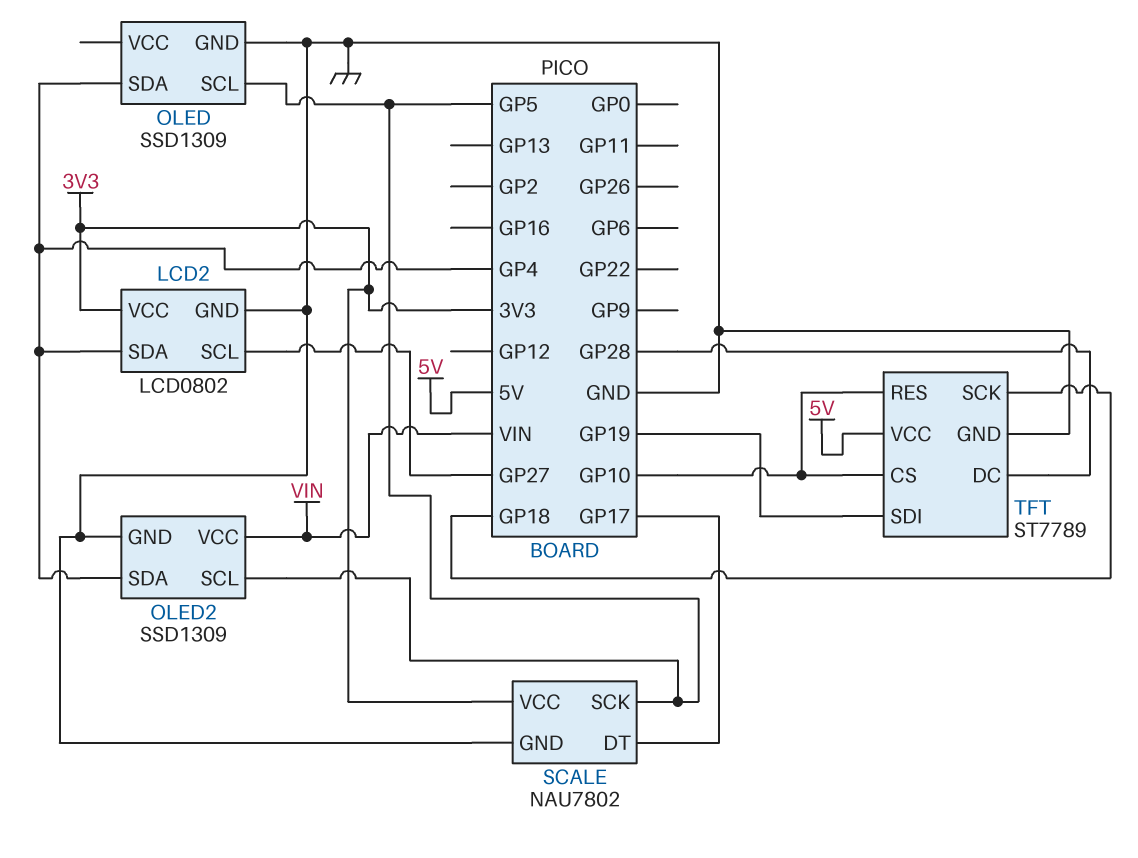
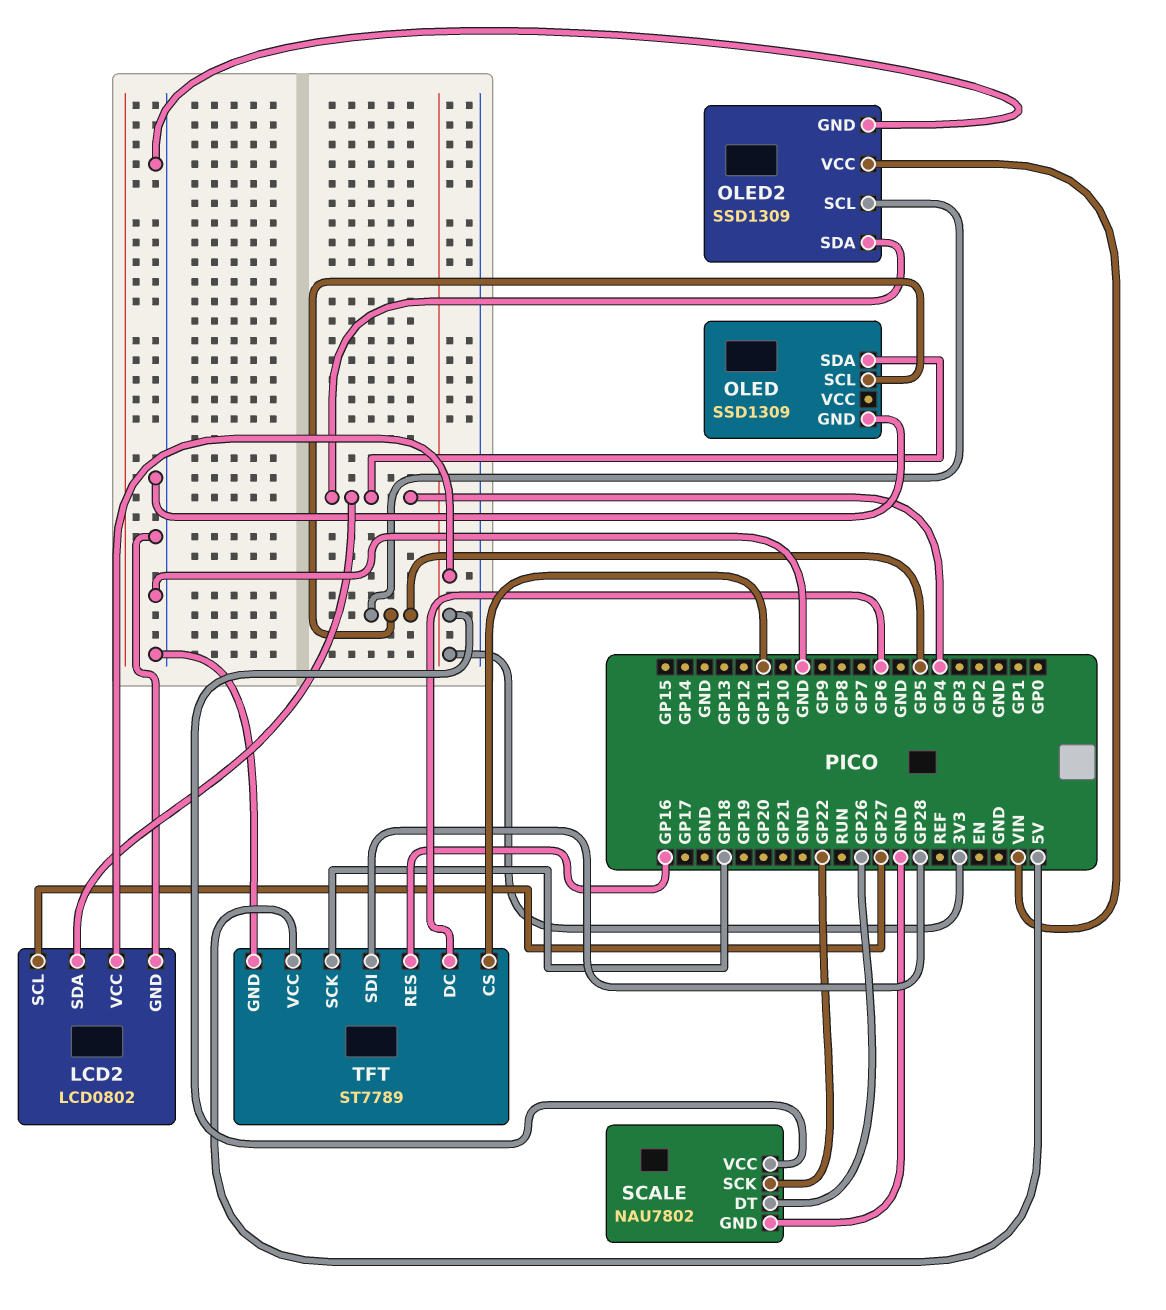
SCALE pin DT: GP17 -> GP26
SCALE pin SCK: GP5 -> GP22
TFT pin CS: GP10 -> GP11
TFT pin DC: GP28 -> GP6
TFT pin RES: GP10 -> GP16
TFT pin SDI: GP19 -> GP28

